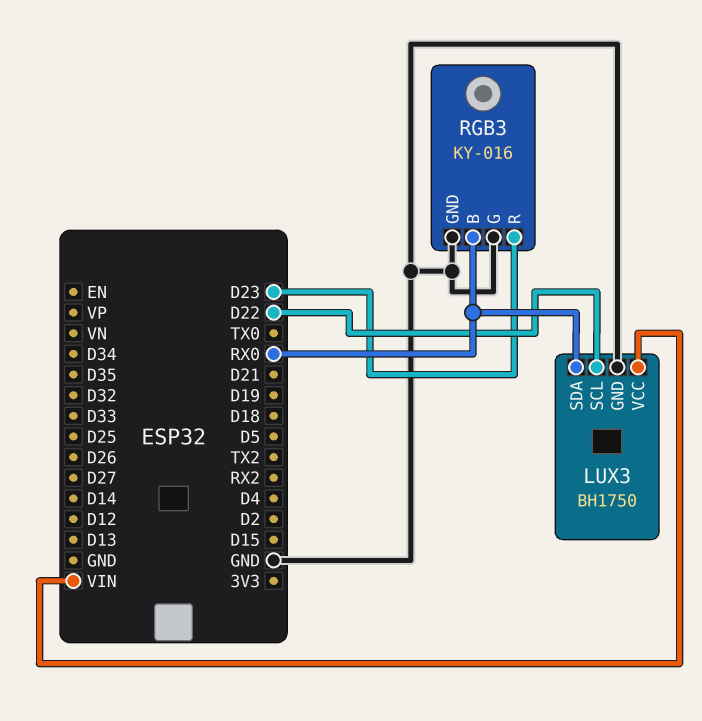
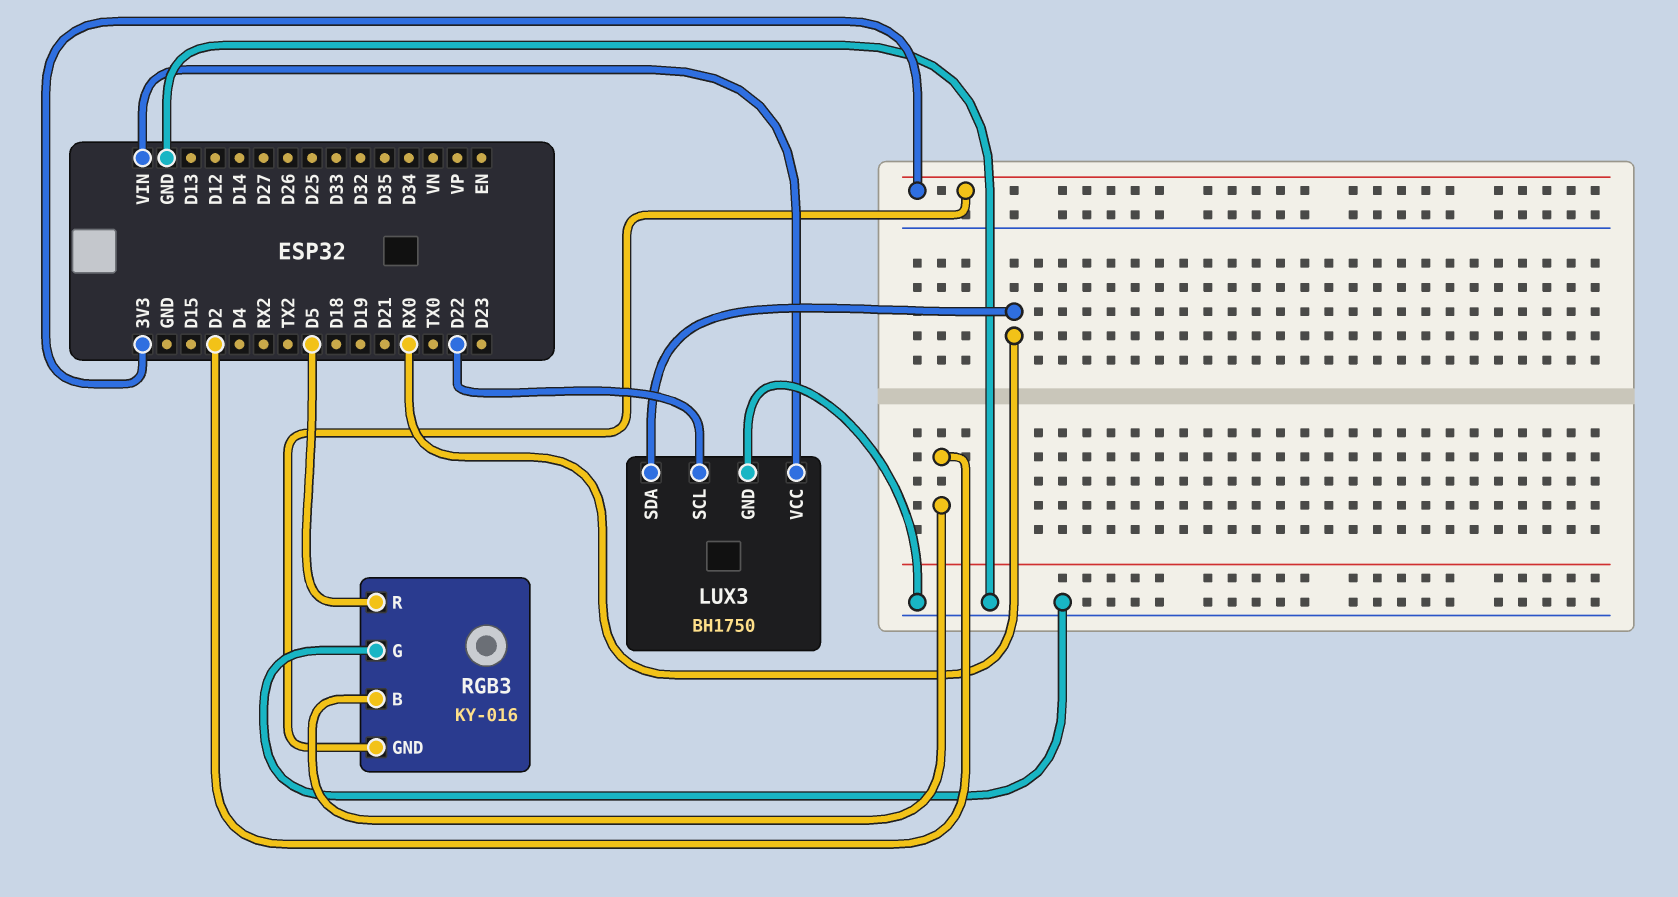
RGB3 pin B: RX0 -> D2
RGB3 pin GND: GND -> 3V3
RGB3 pin R: D23 -> D5

